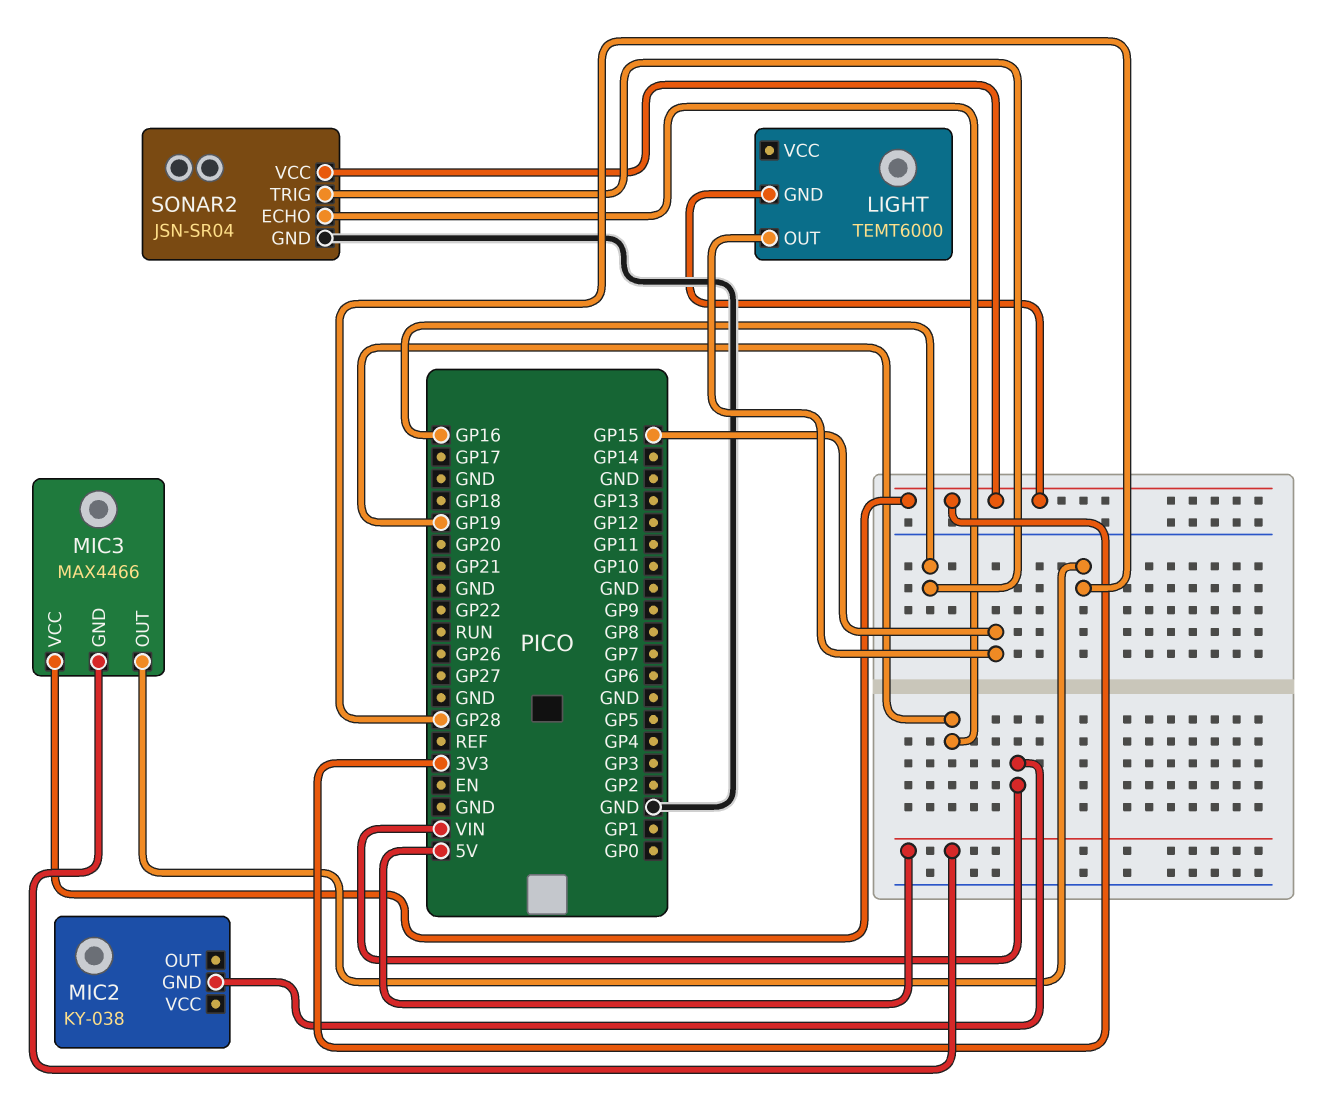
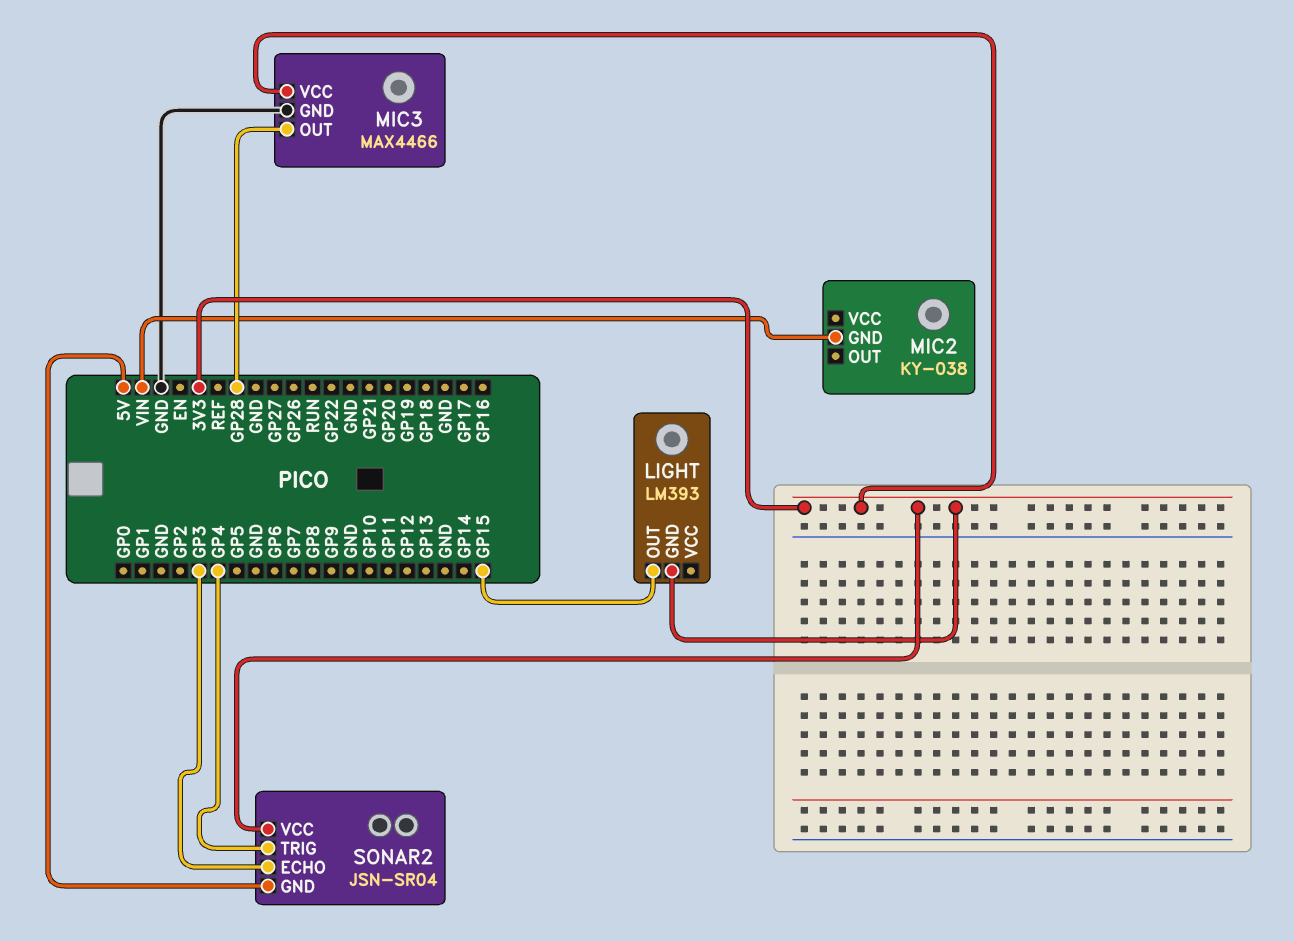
LIGHT: TEMT6000 -> LM393
MIC3 pin GND: 5V -> GND
SONAR2 pin ECHO: GP19 -> GP3
SONAR2 pin GND: GND -> 5V
SONAR2 pin TRIG: GP16 -> GP4

